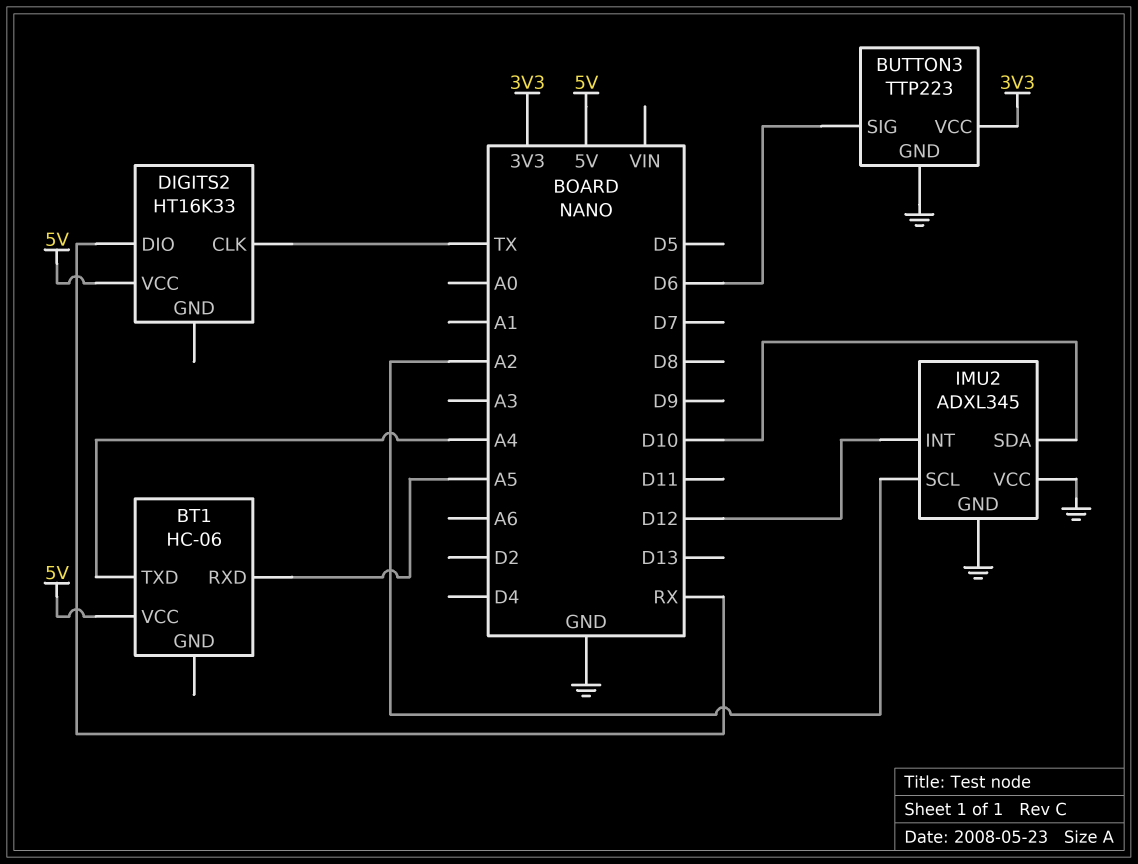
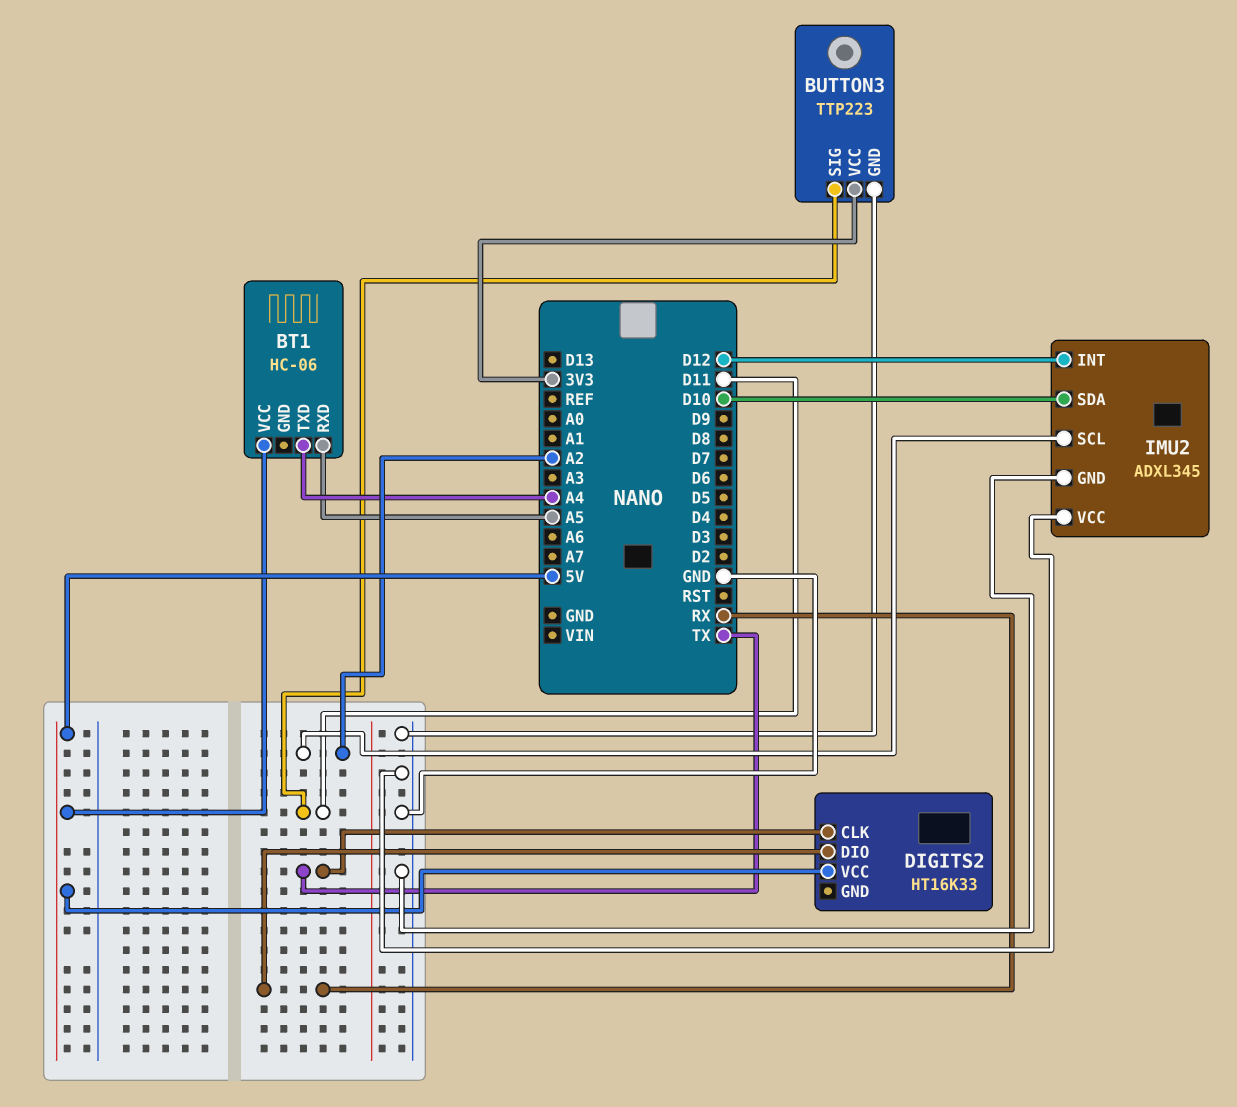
BUTTON3 pin SIG: D6 -> D11

